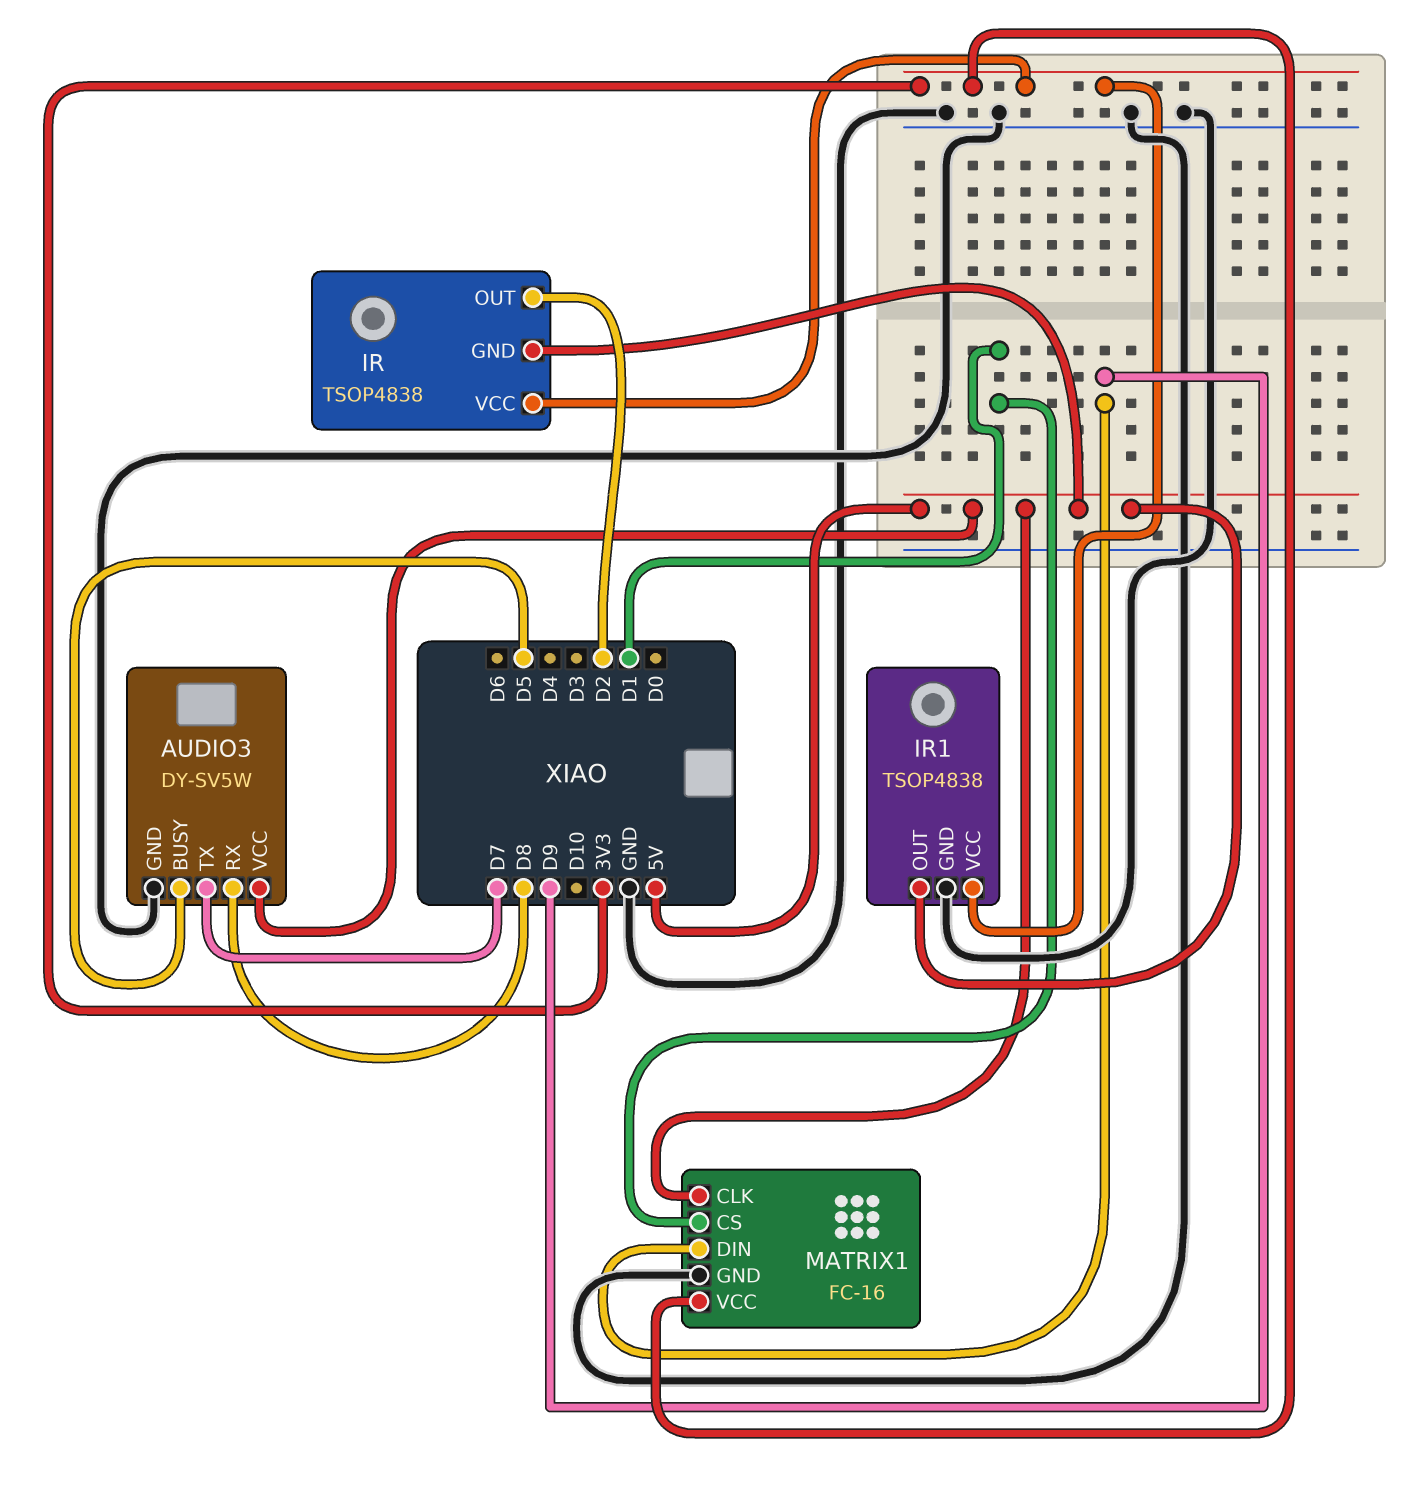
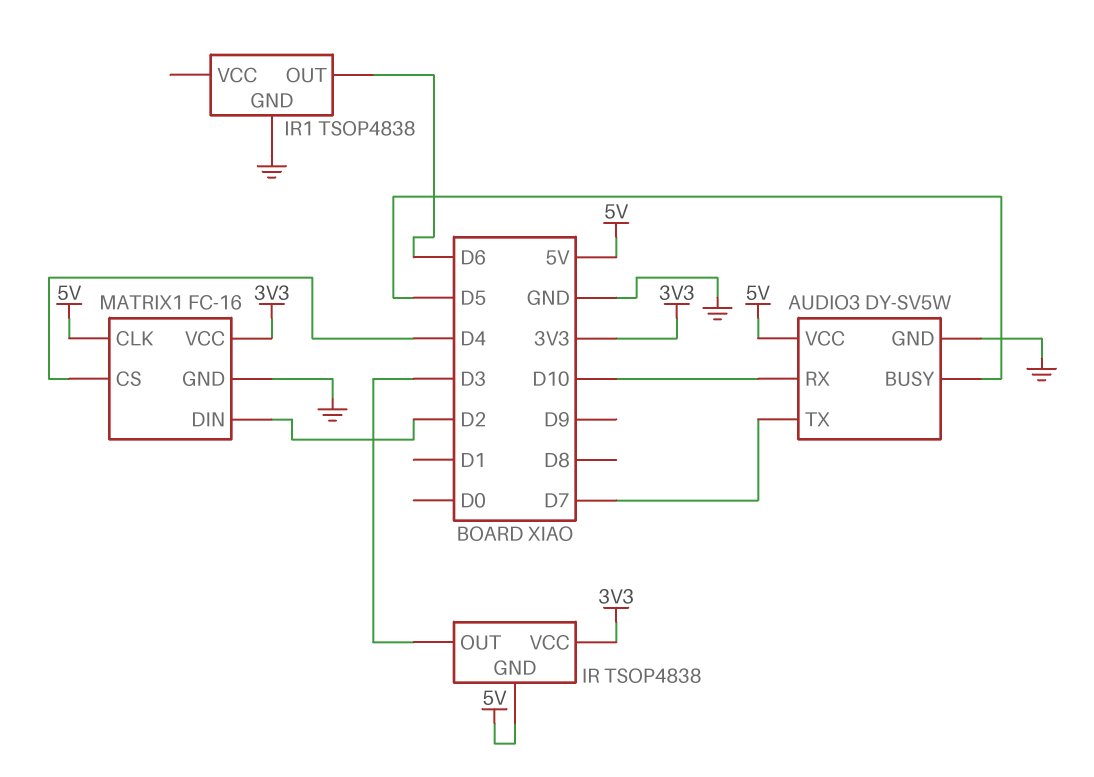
AUDIO3 pin RX: D8 -> D10
IR pin OUT: D2 -> D3
IR1 pin OUT: 5V -> D6
IR1 pin VCC: 3V3 -> none
MATRIX1 pin CS: D1 -> D4
MATRIX1 pin DIN: D9 -> D2

